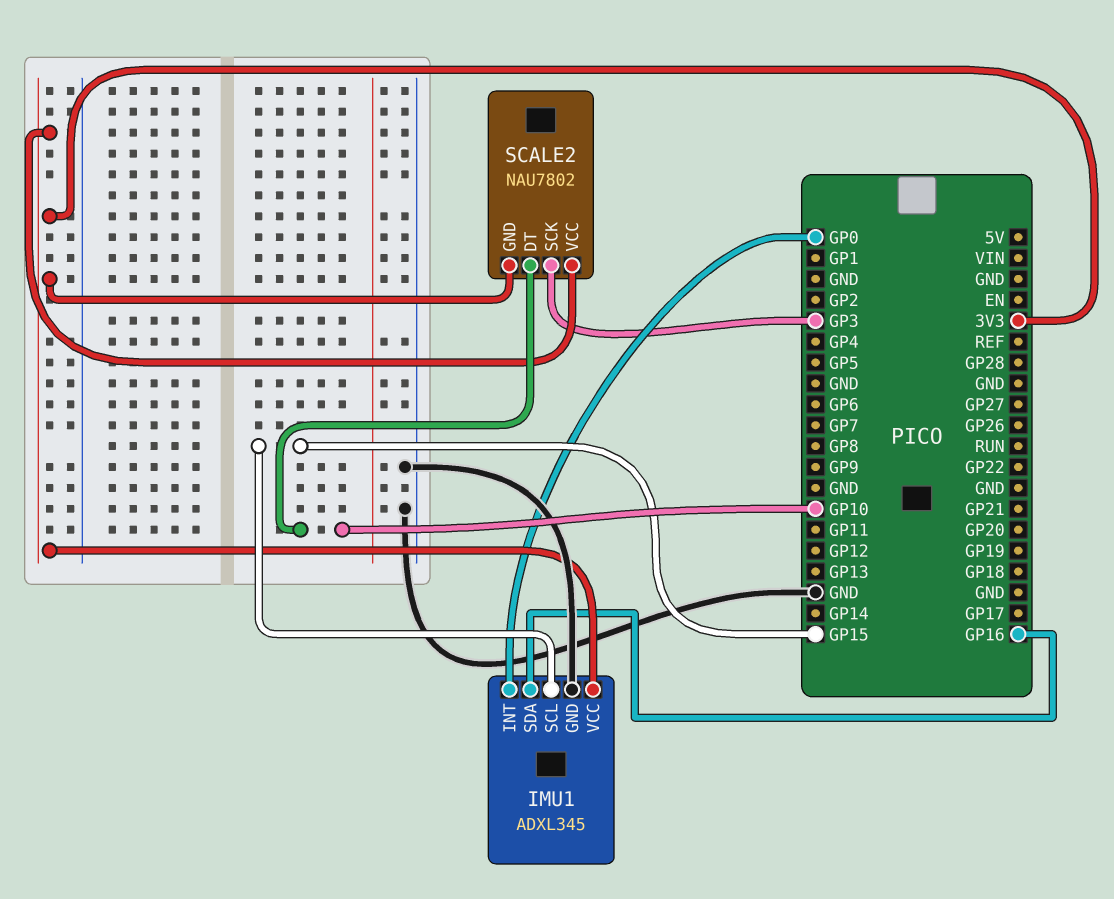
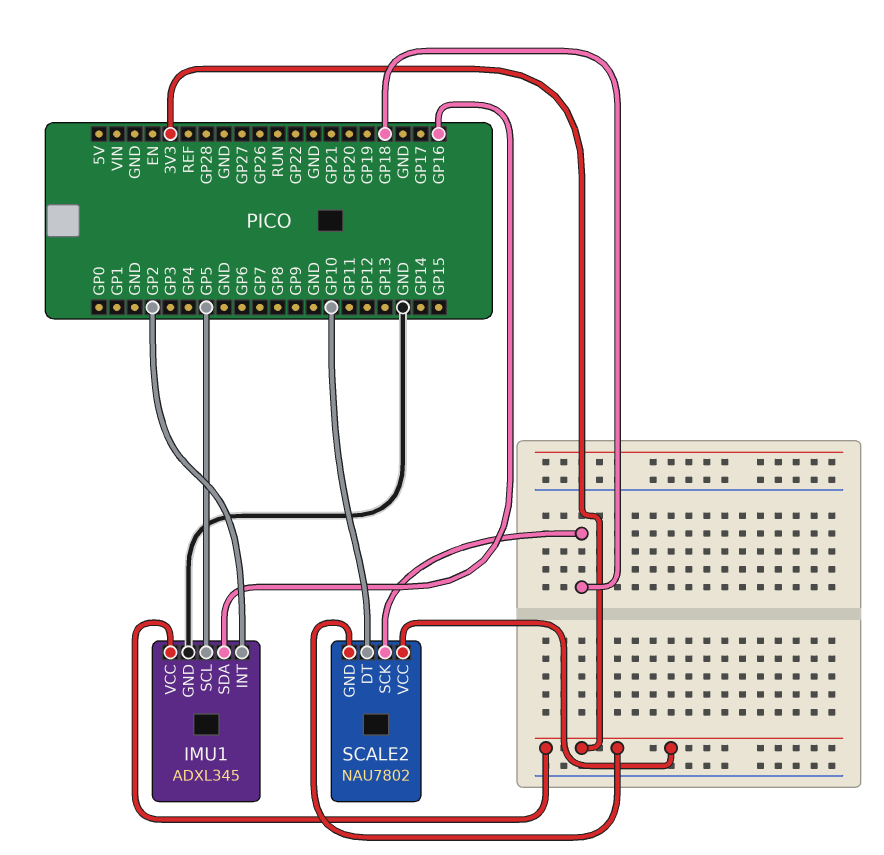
IMU1 pin INT: GP0 -> GP2
IMU1 pin SCL: GP15 -> GP5
SCALE2 pin SCK: GP3 -> GP18

